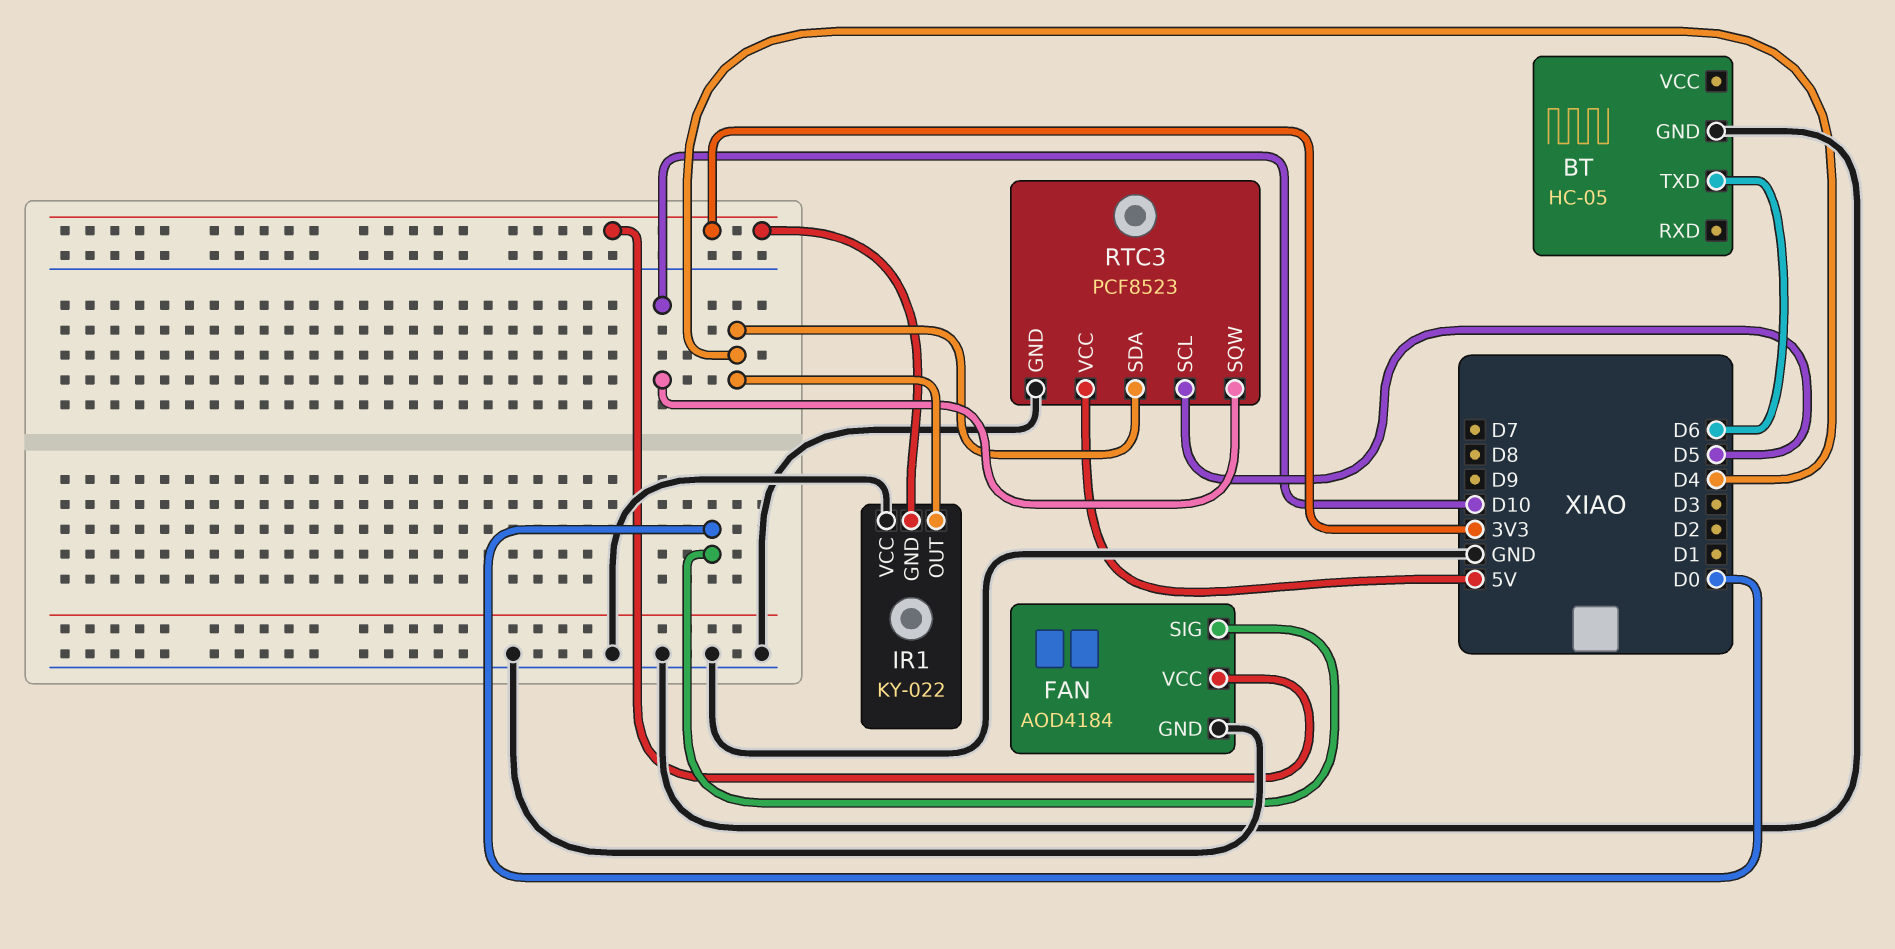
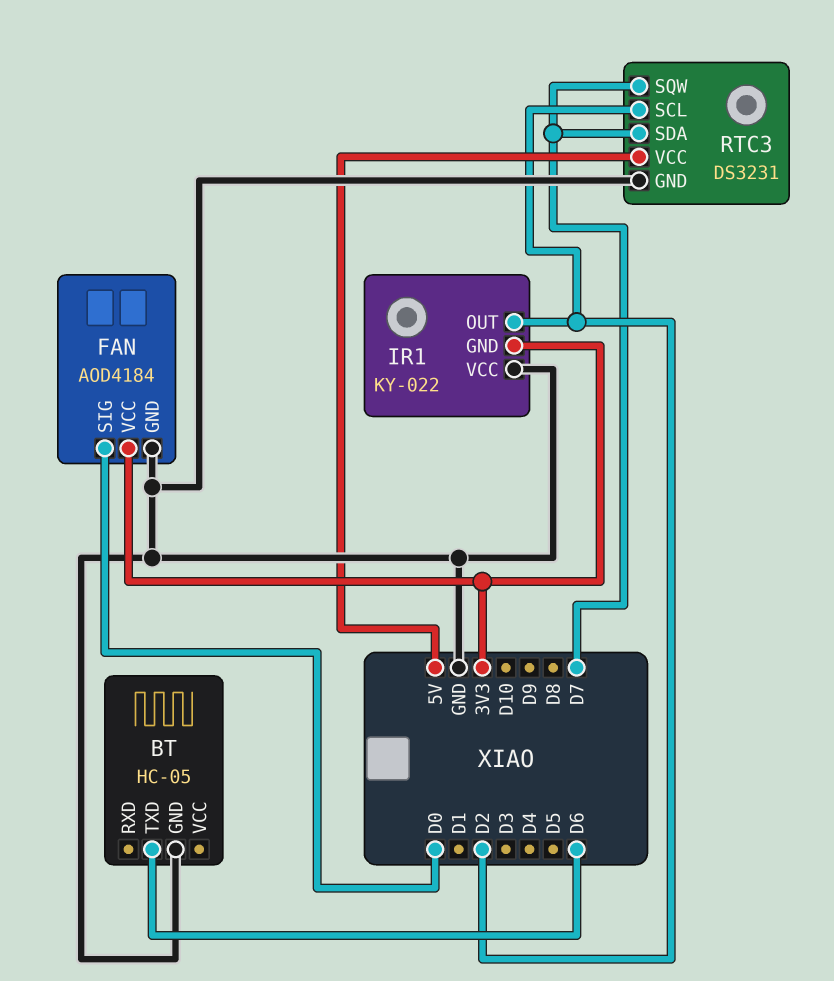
IR1 pin OUT: D4 -> D2
RTC3: PCF8523 -> DS3231
RTC3 pin SCL: D5 -> D2
RTC3 pin SDA: D4 -> D7
RTC3 pin SQW: D10 -> D7

